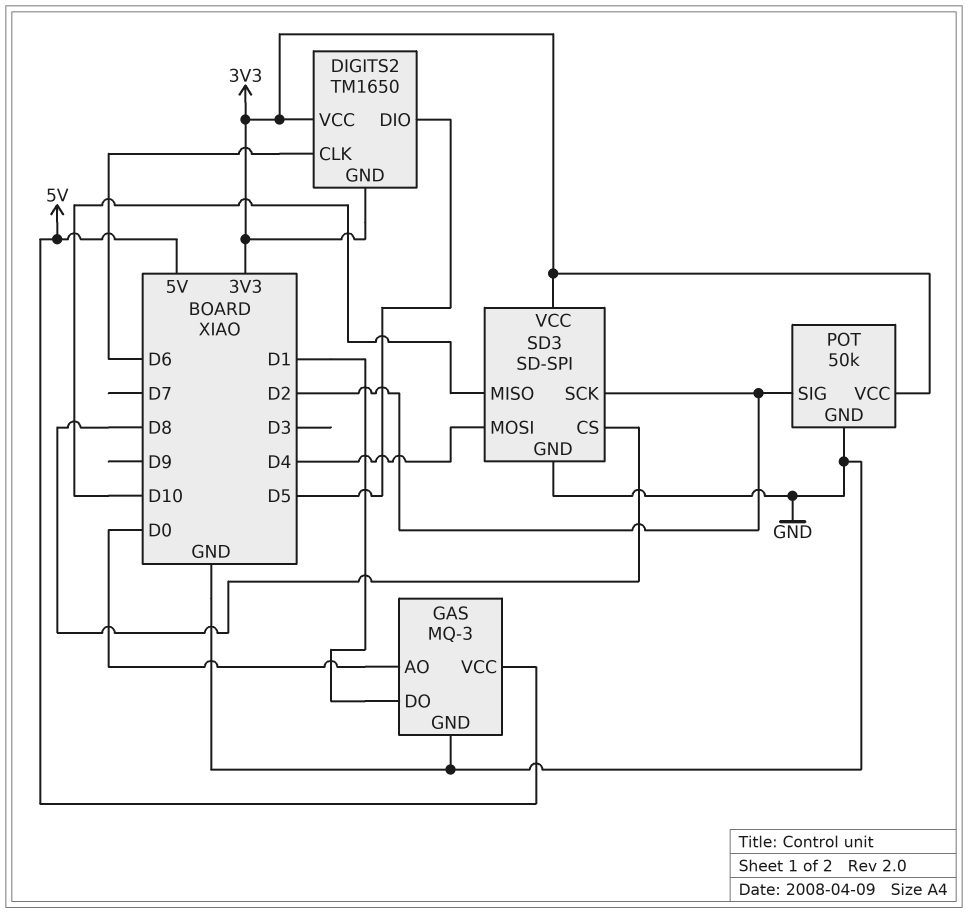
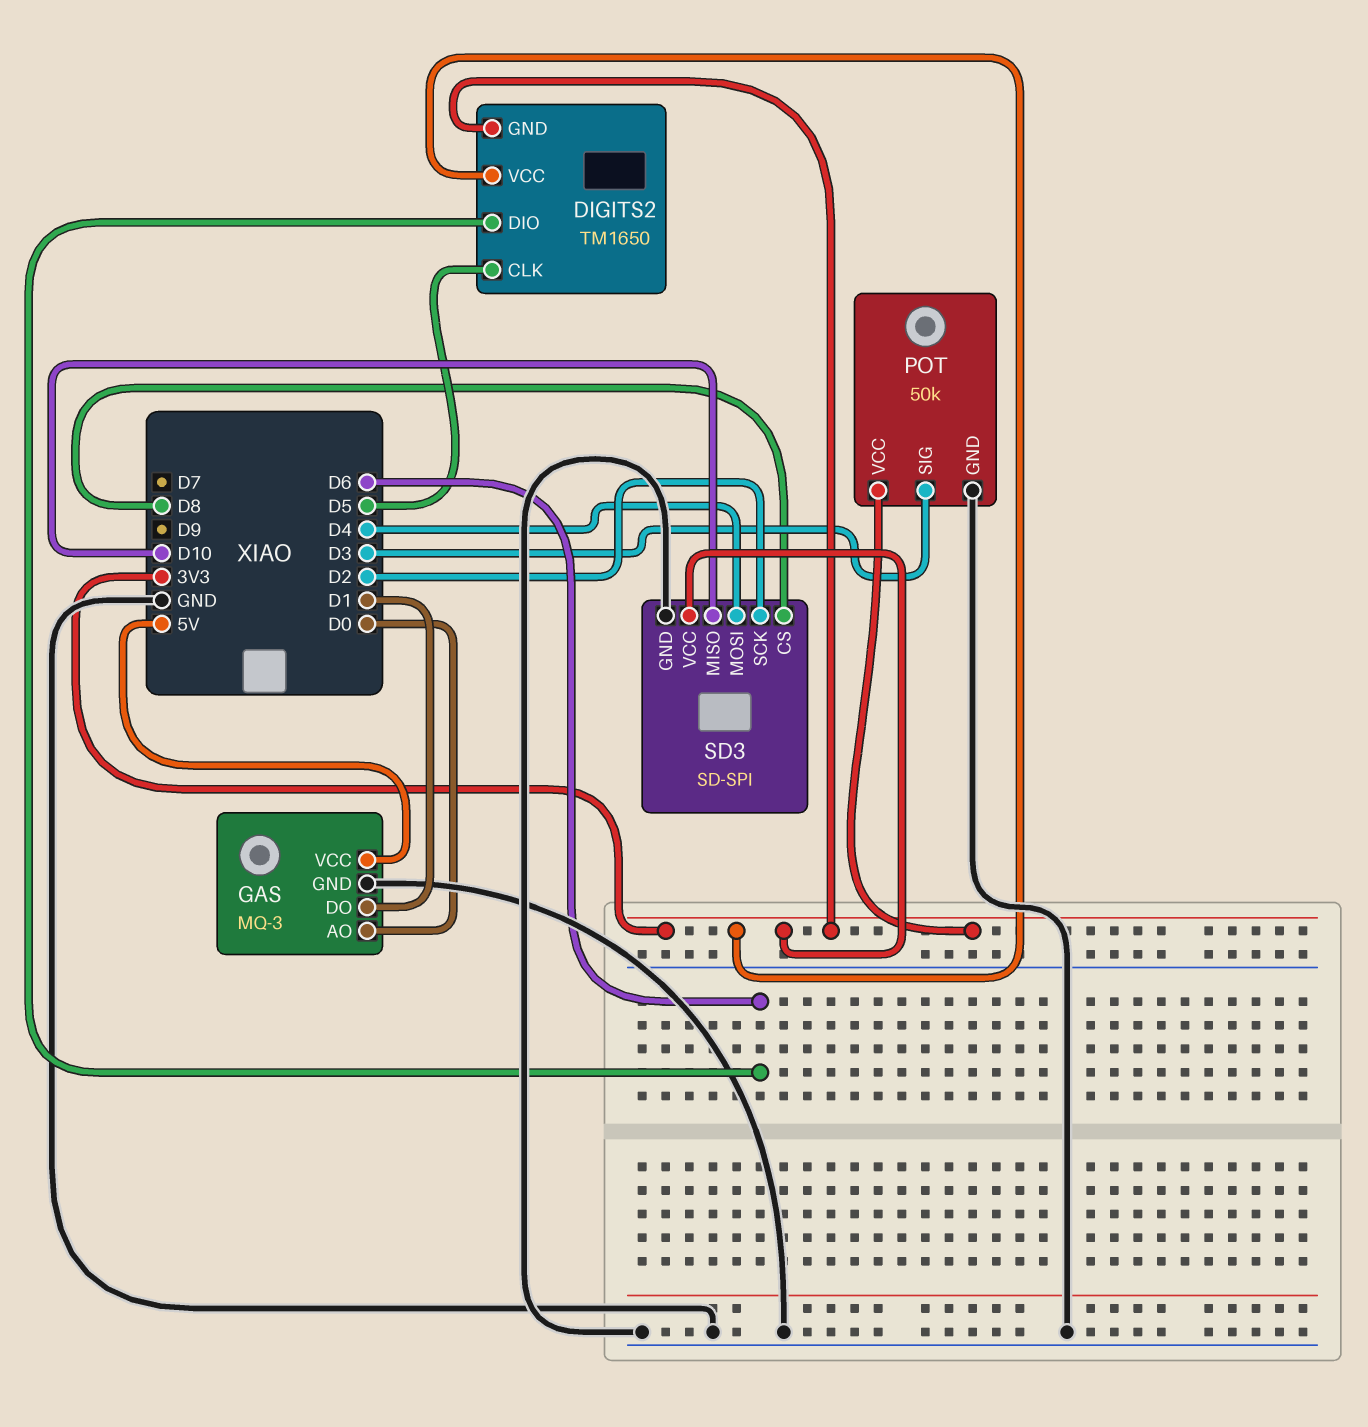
DIGITS2 pin CLK: D6 -> D5
DIGITS2 pin DIO: D5 -> D6
POT pin SIG: D2 -> D3

